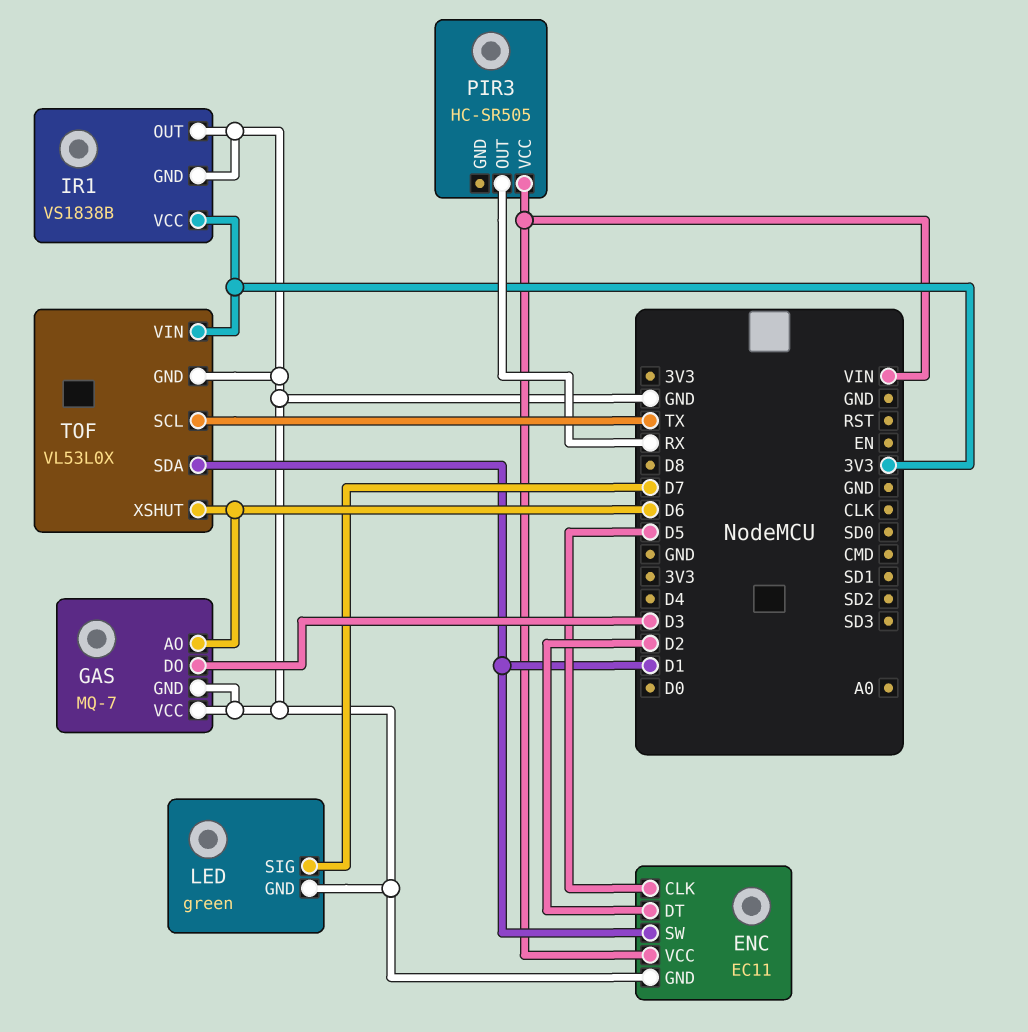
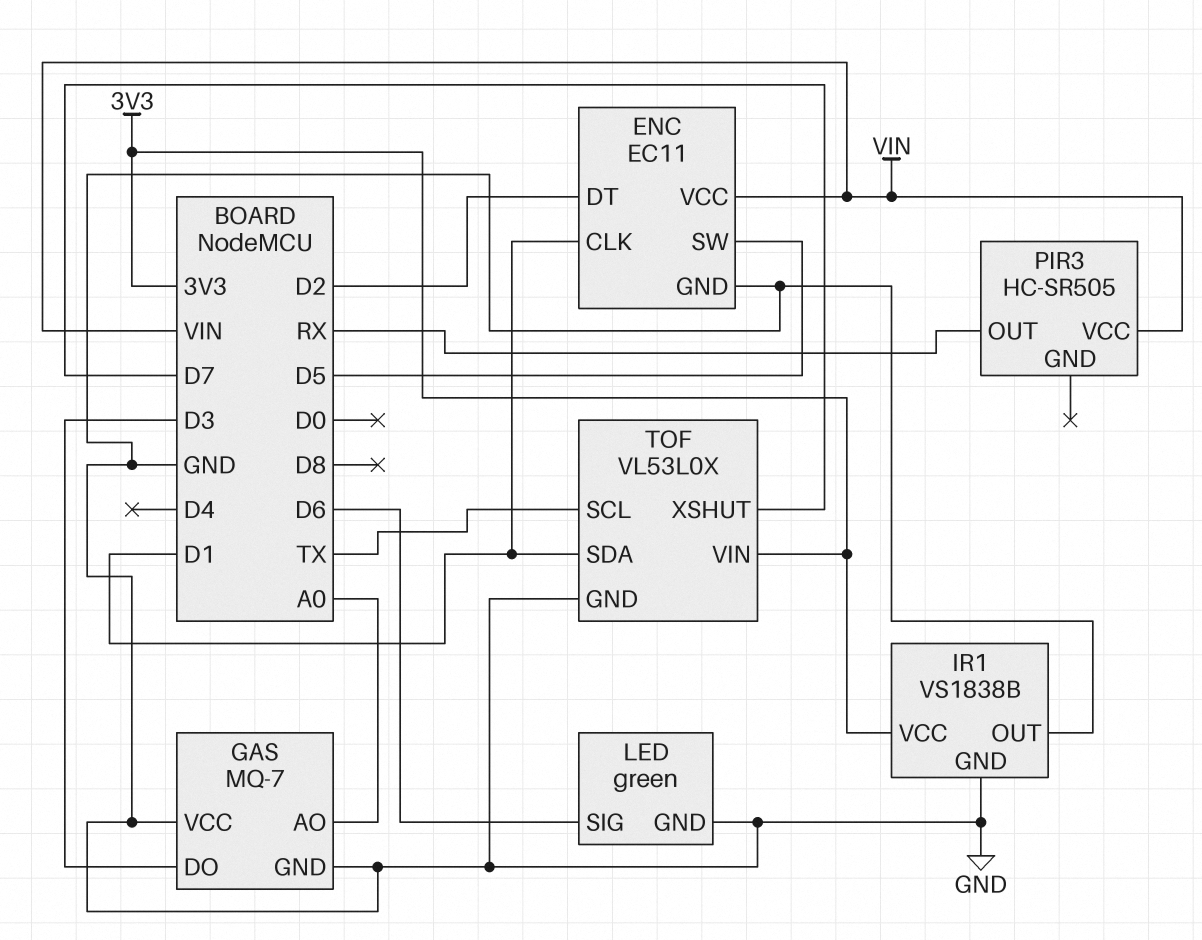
ENC pin CLK: D5 -> D1
ENC pin SW: D1 -> D5
GAS pin AO: D6 -> A0
LED pin SIG: D7 -> D6
TOF pin XSHUT: D6 -> D7

